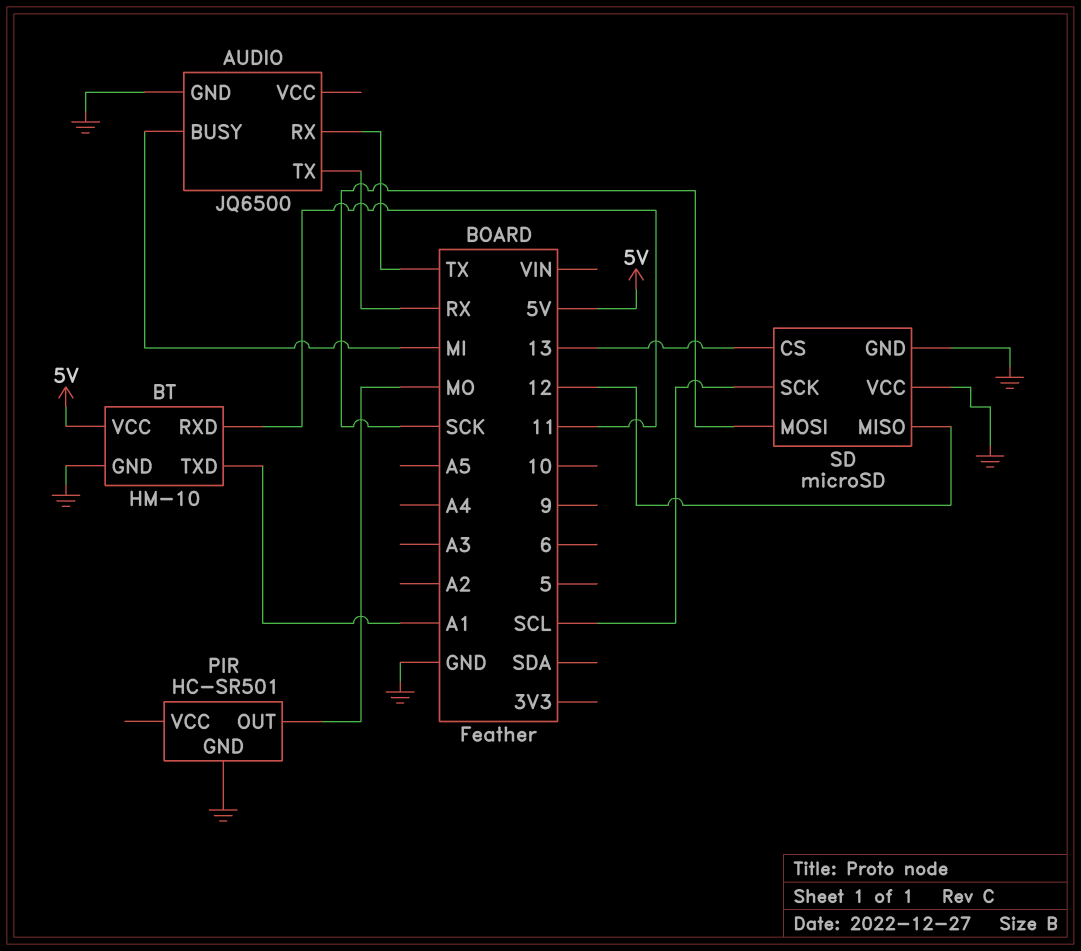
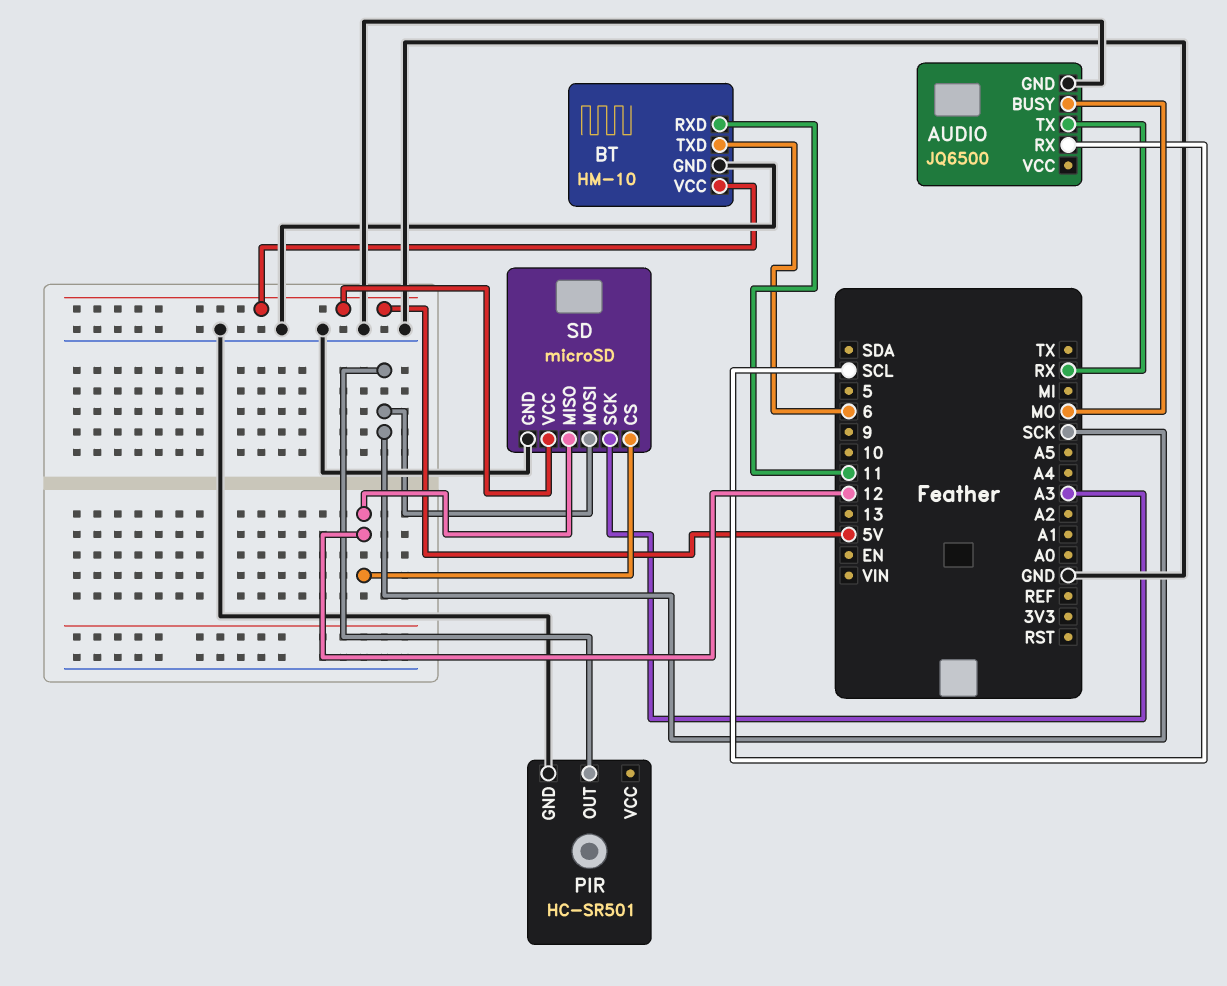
AUDIO pin BUSY: MI -> MO
AUDIO pin RX: TX -> SCL
BT pin TXD: A1 -> 6
PIR pin OUT: MO -> SCK
SD pin CS: 13 -> 12
SD pin SCK: SCL -> A3
SD pin VCC: GND -> 5V

